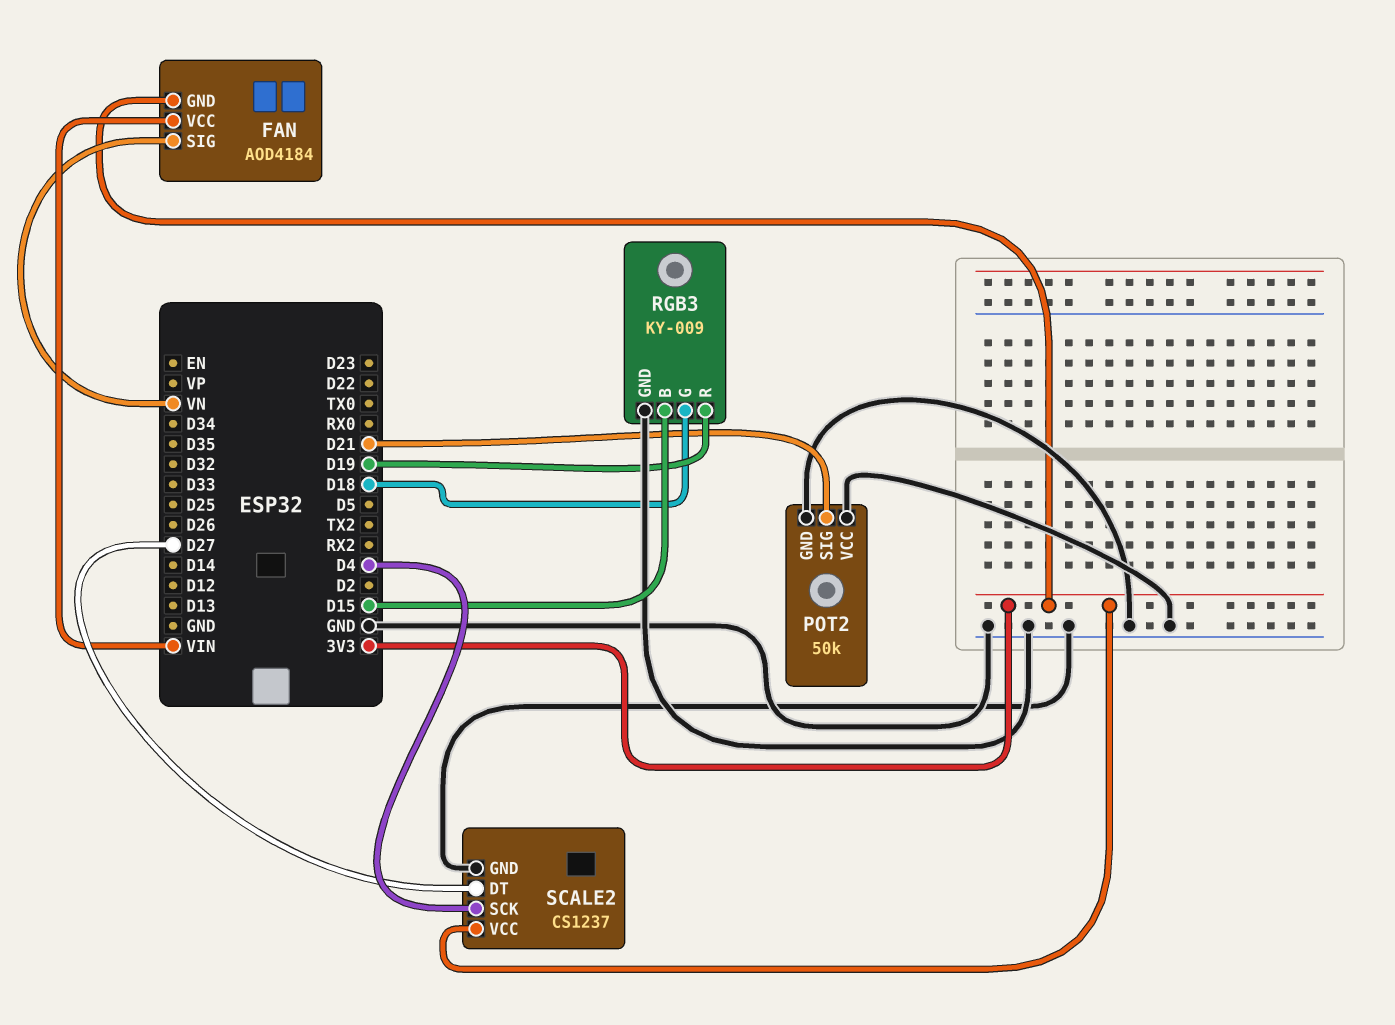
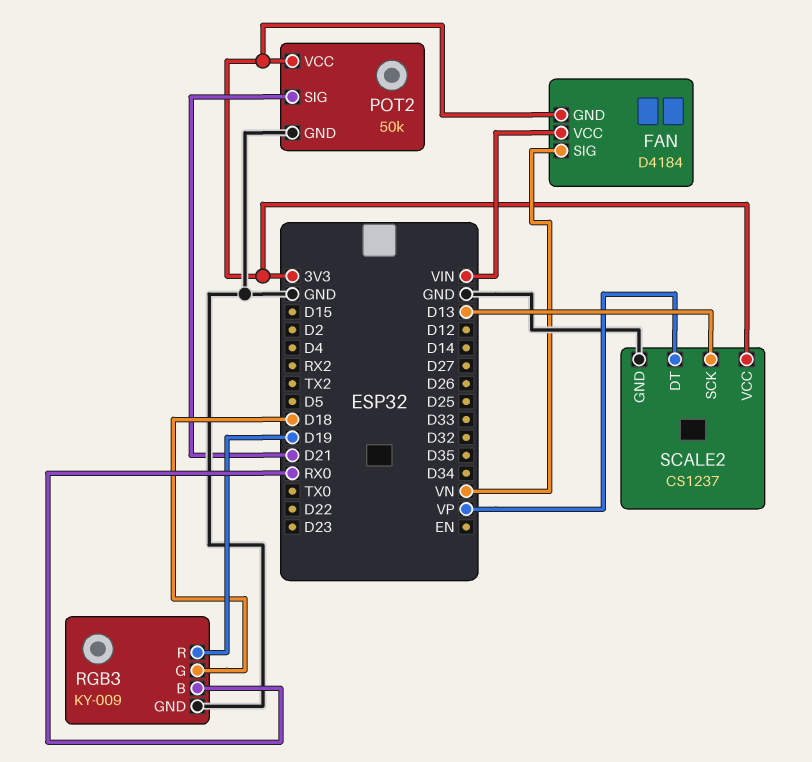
FAN: AOD4184 -> D4184
POT2 pin VCC: GND -> 3V3
RGB3 pin B: D15 -> RX0
SCALE2 pin DT: D27 -> VP
SCALE2 pin SCK: D4 -> D13

